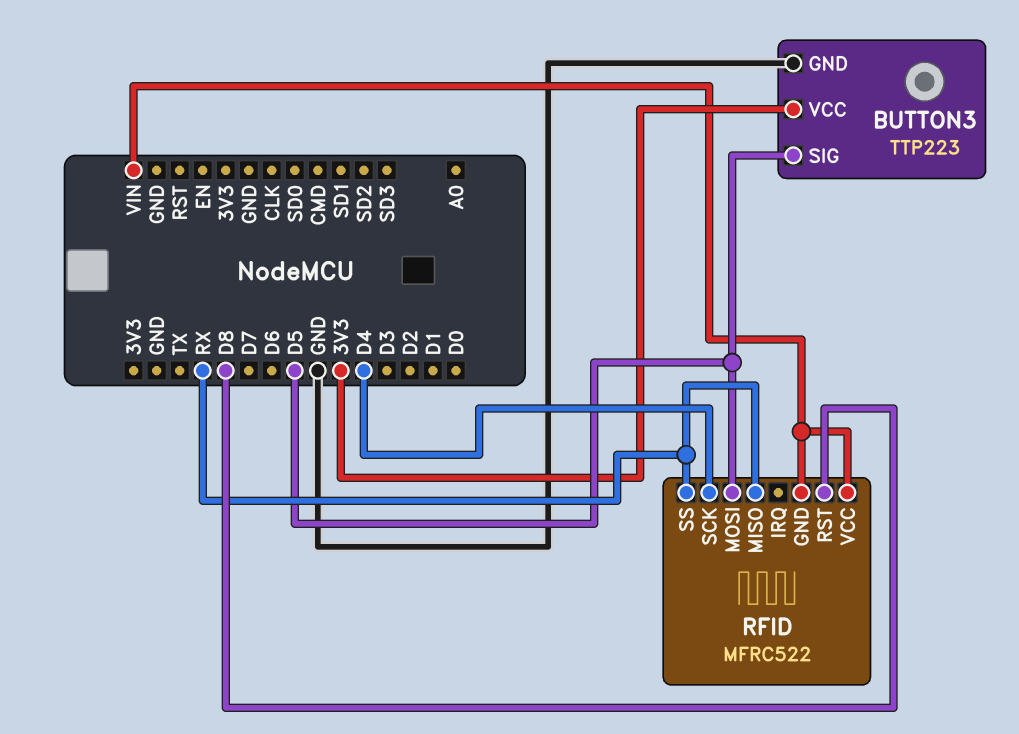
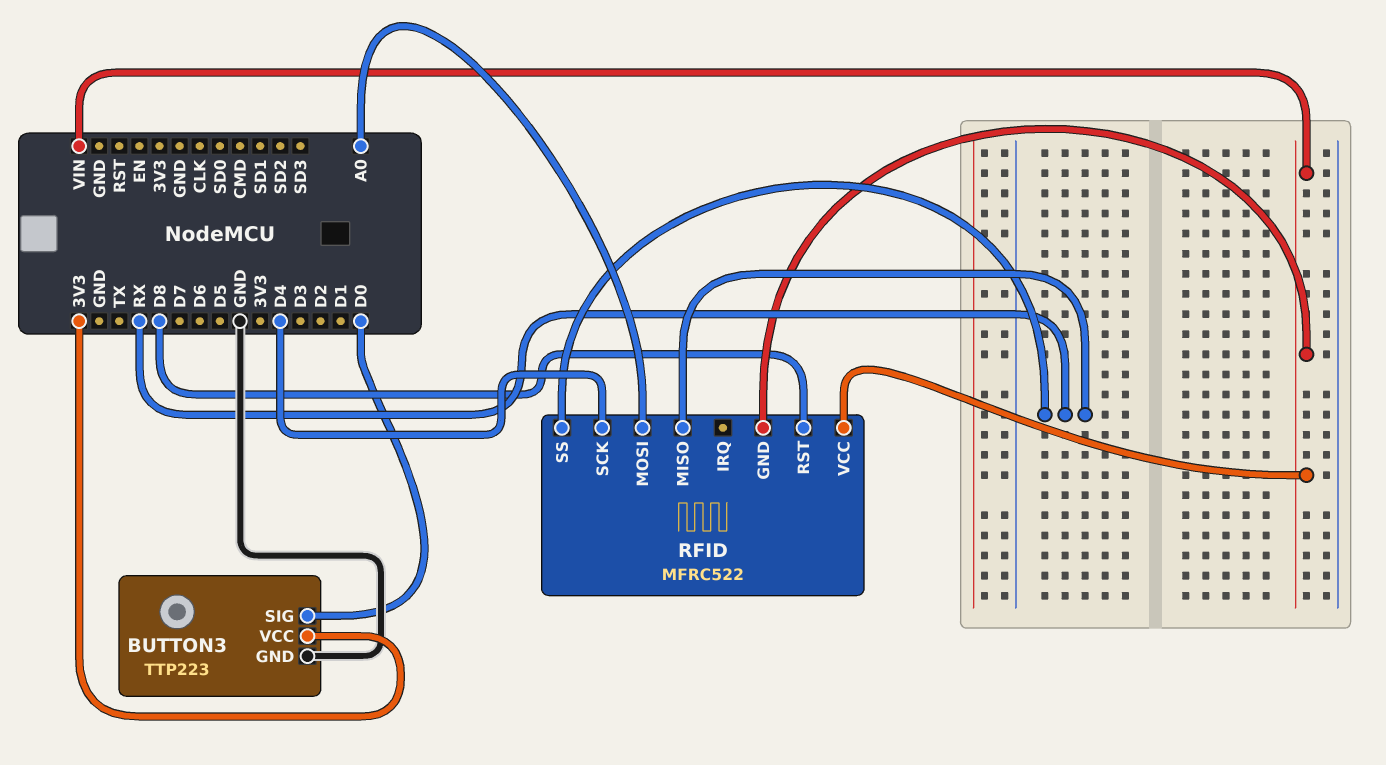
BUTTON3 pin SIG: D5 -> D0
RFID pin MOSI: D5 -> A0

